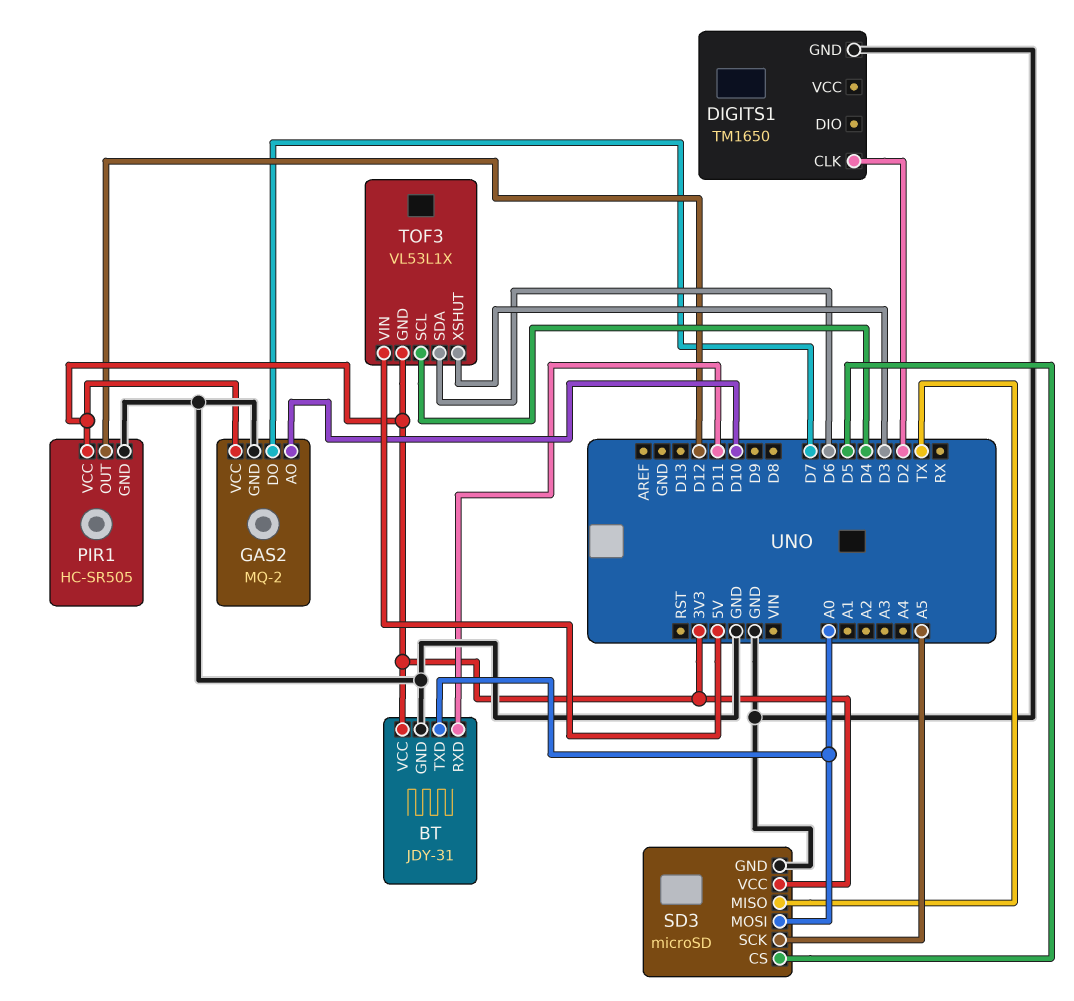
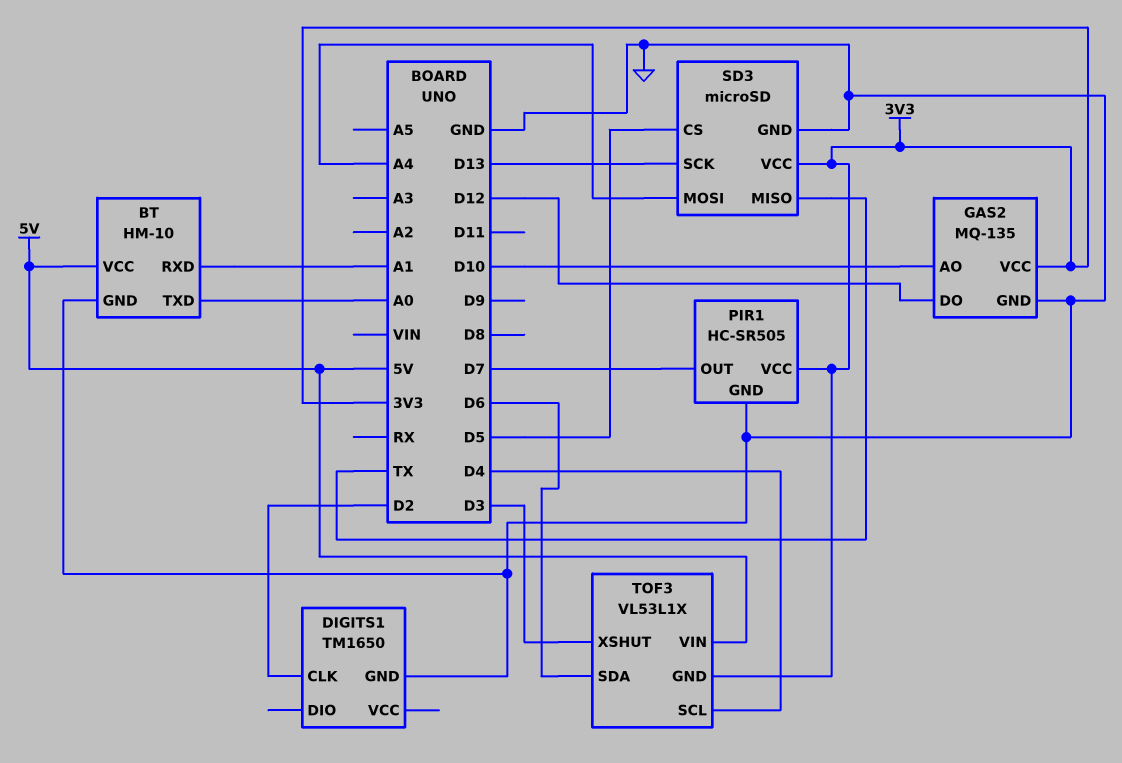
BT: JDY-31 -> HM-10
BT pin RXD: D11 -> A1
BT pin VCC: 3V3 -> 5V
GAS2: MQ-2 -> MQ-135
GAS2 pin DO: D7 -> D12
PIR1 pin OUT: D12 -> D7
SD3 pin MOSI: A0 -> A4
SD3 pin SCK: A5 -> D13

